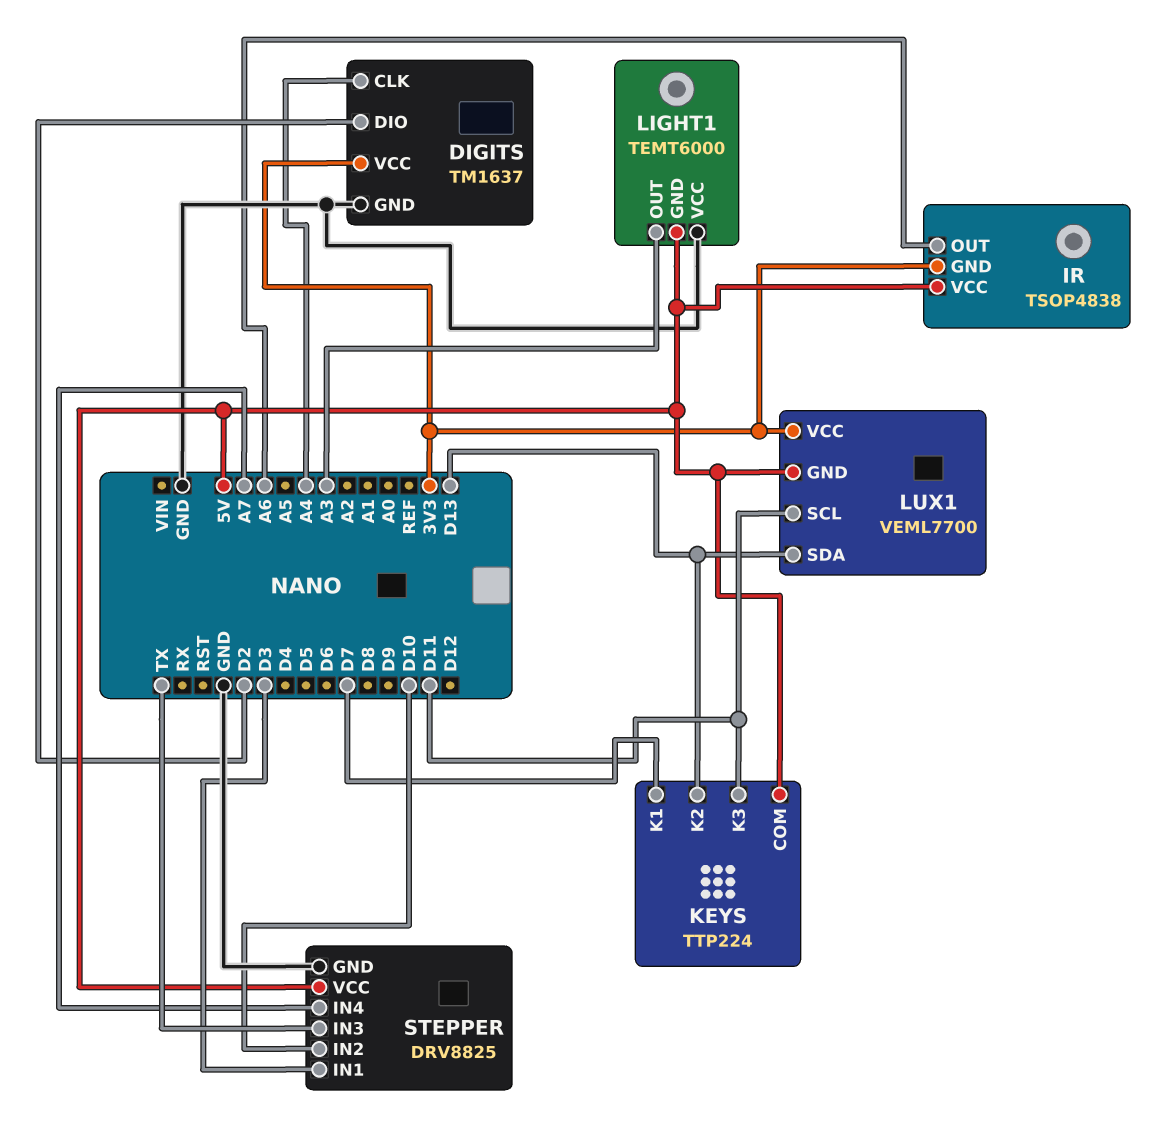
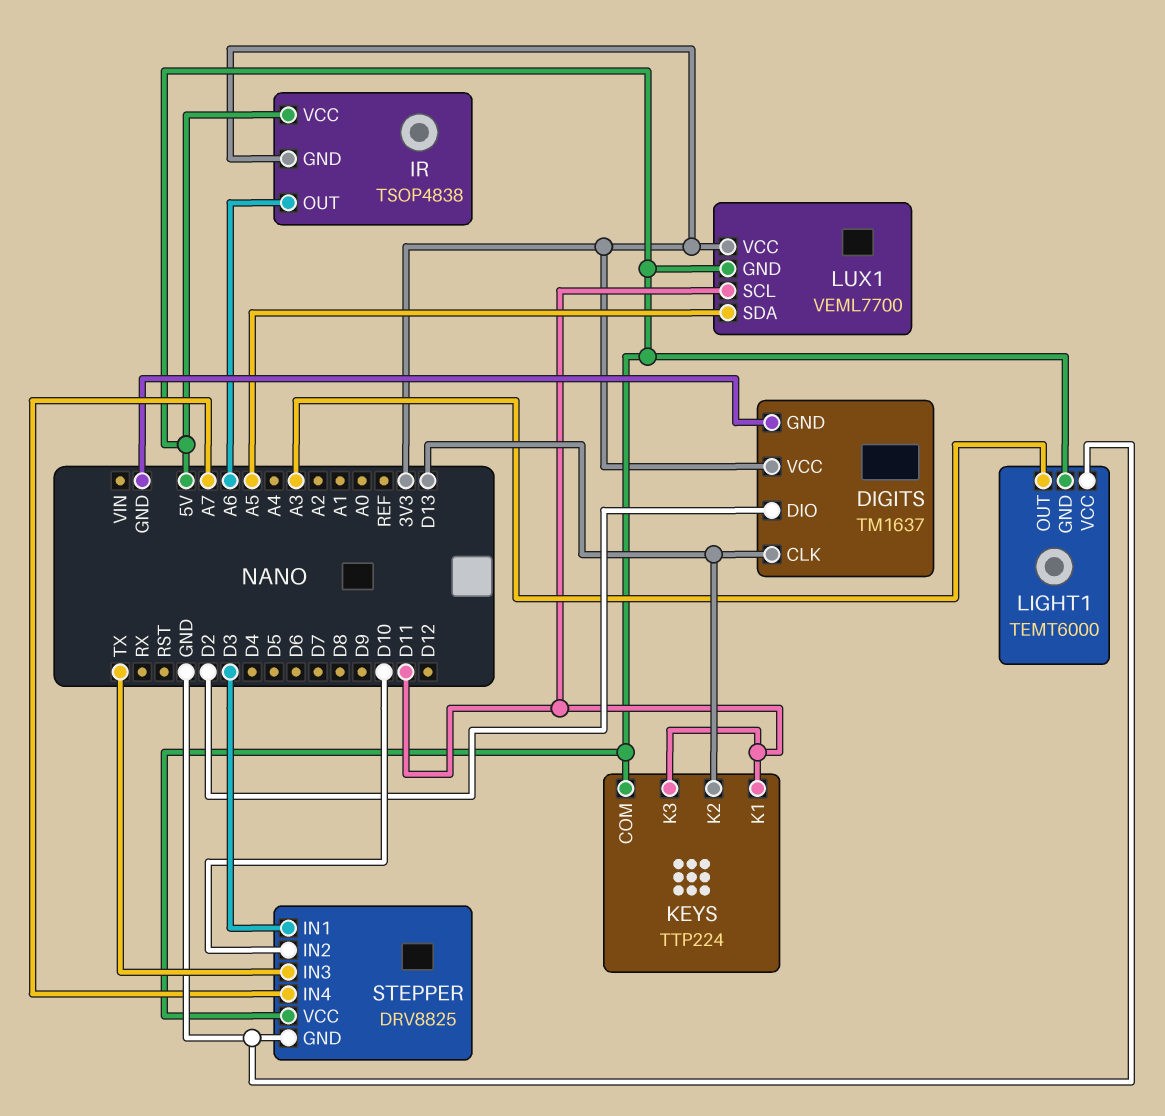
DIGITS pin CLK: A4 -> D13
KEYS pin K1: D7 -> D11
LUX1 pin SDA: D13 -> A5

